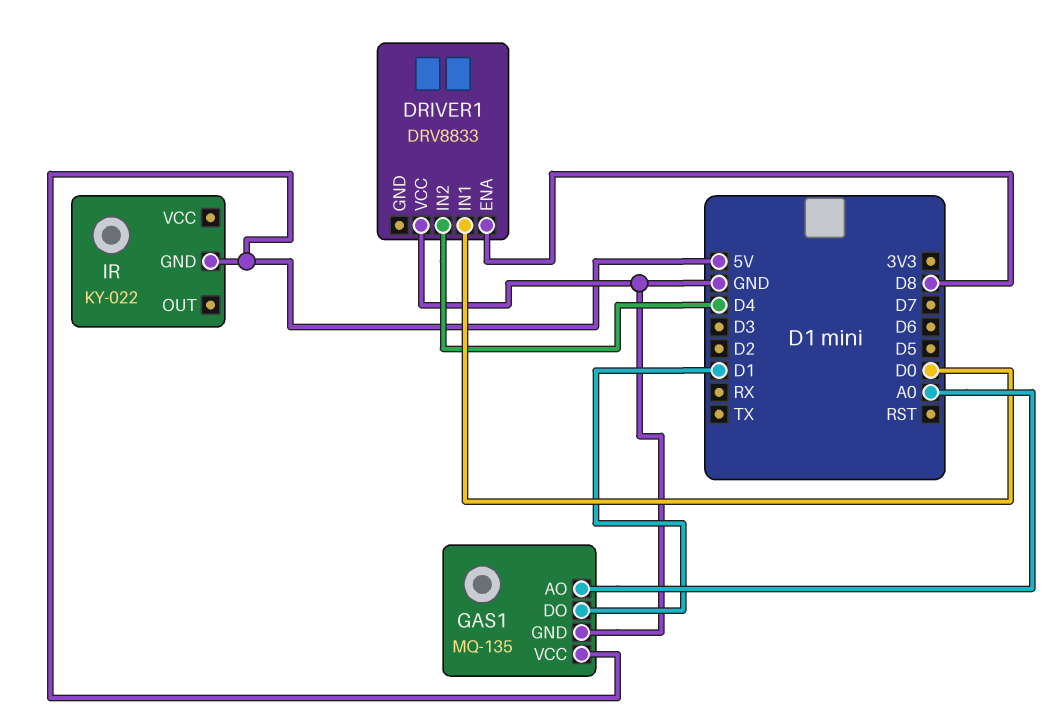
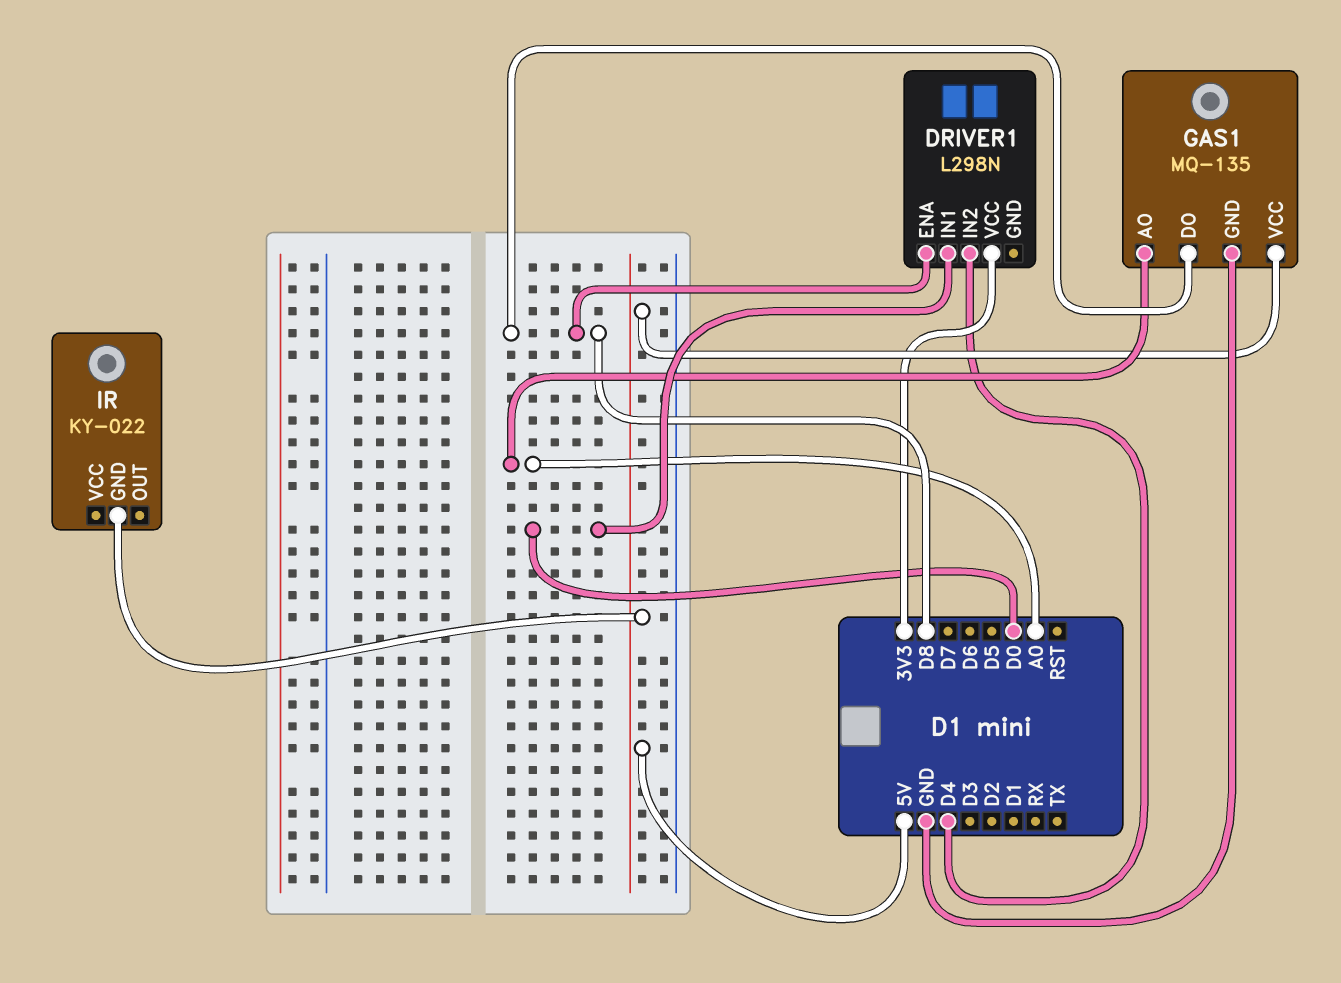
DRIVER1: DRV8833 -> L298N
DRIVER1 pin VCC: GND -> 3V3
GAS1 pin DO: D1 -> D8

